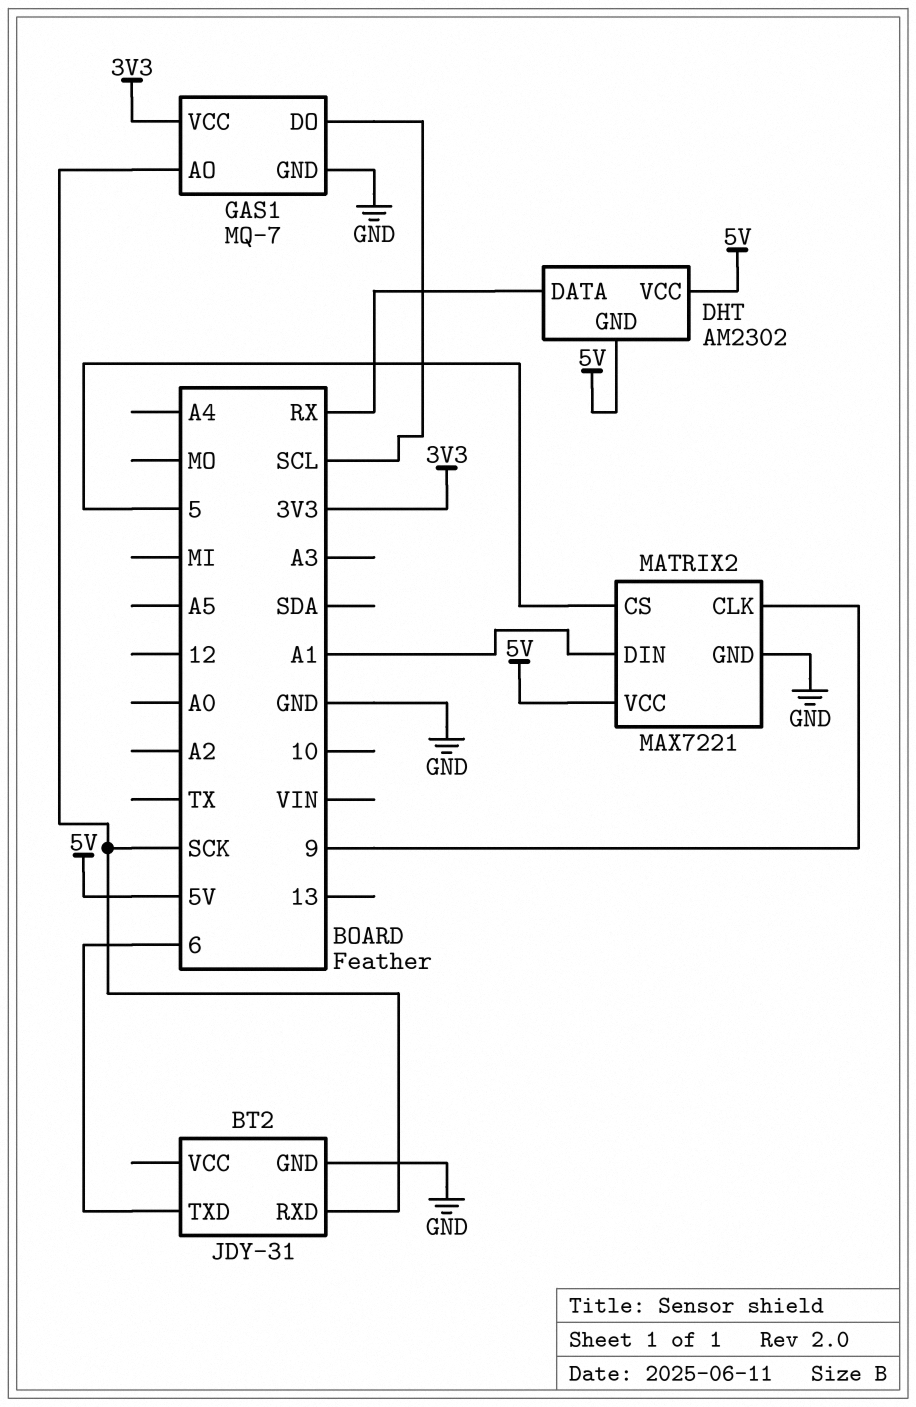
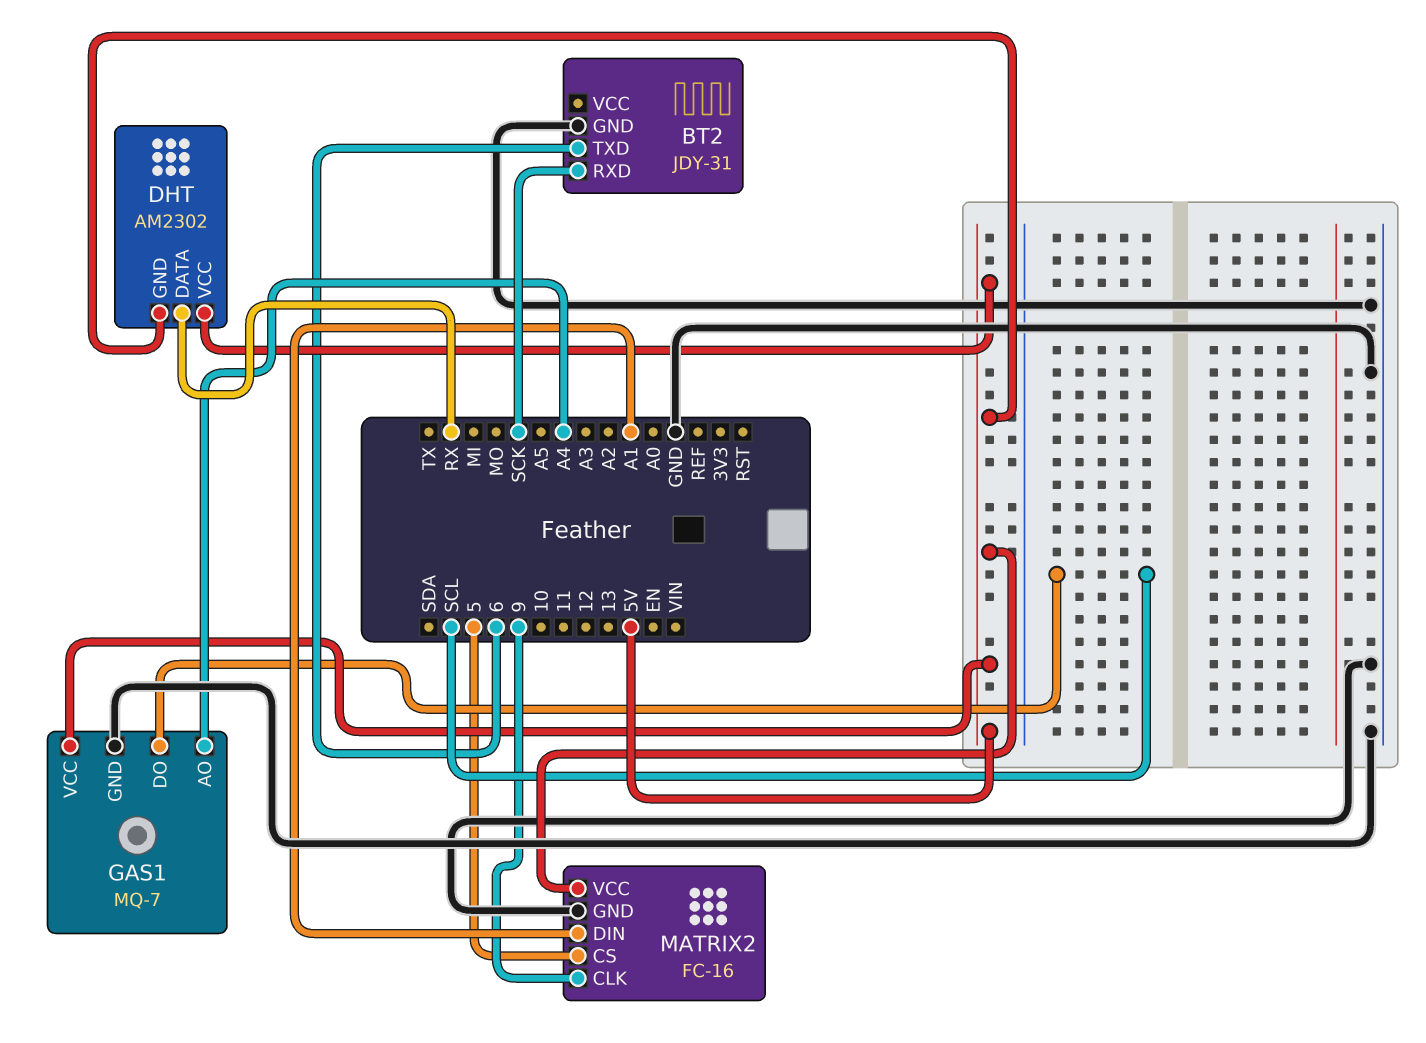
GAS1 pin AO: SCK -> A4
GAS1 pin VCC: 3V3 -> 5V
MATRIX2: MAX7221 -> FC-16

